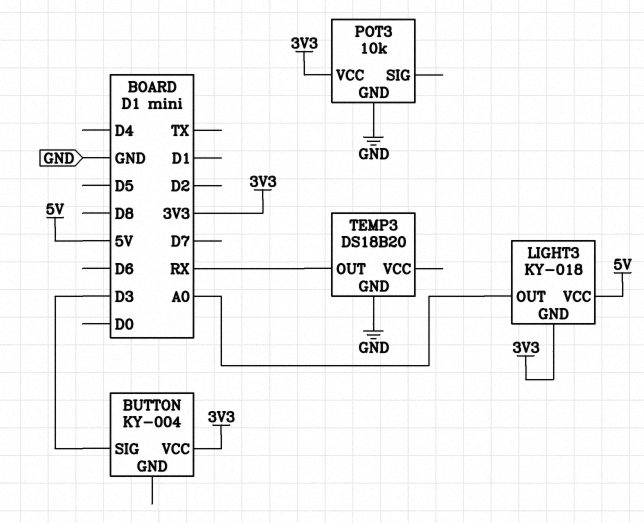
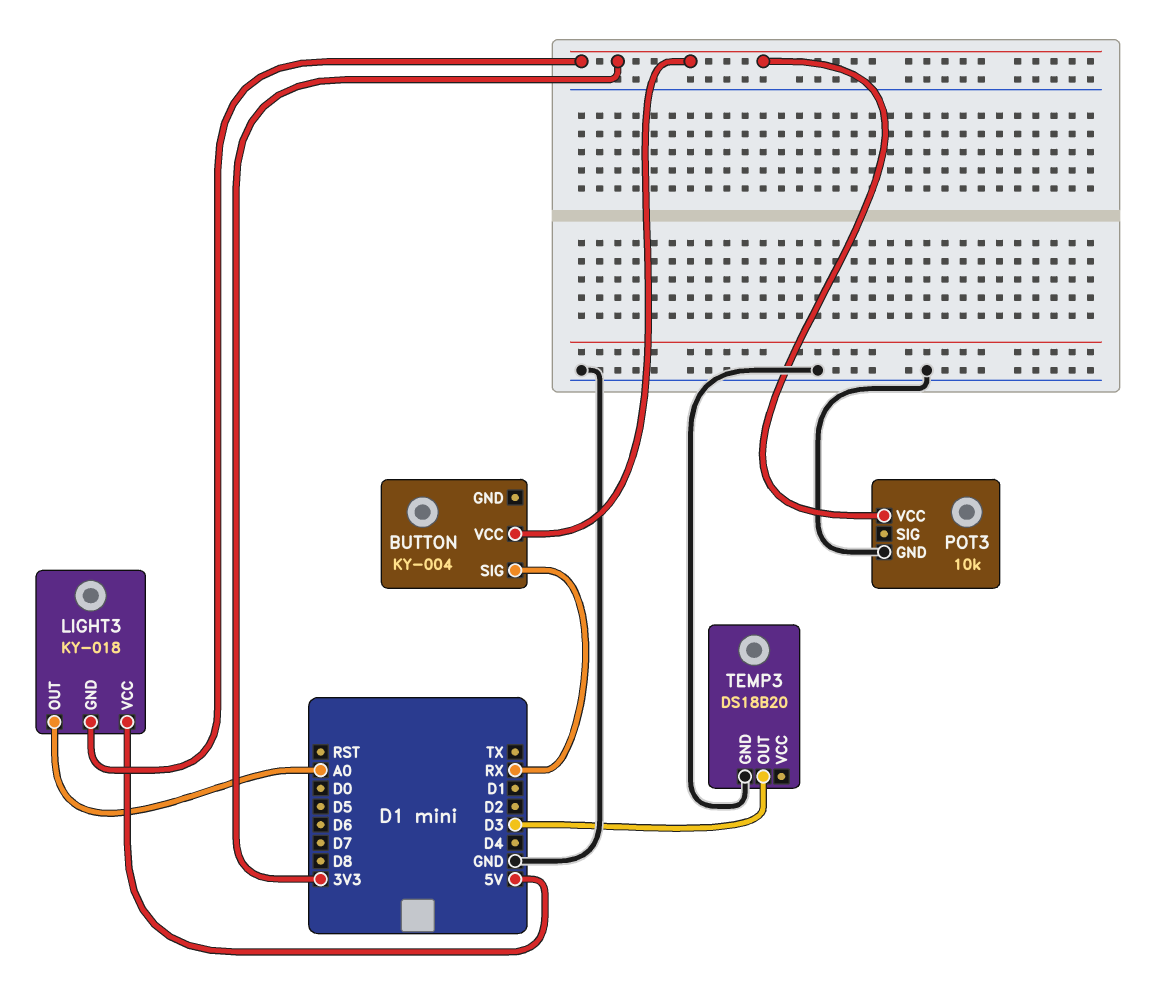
BUTTON pin SIG: D3 -> RX
TEMP3 pin OUT: RX -> D3

